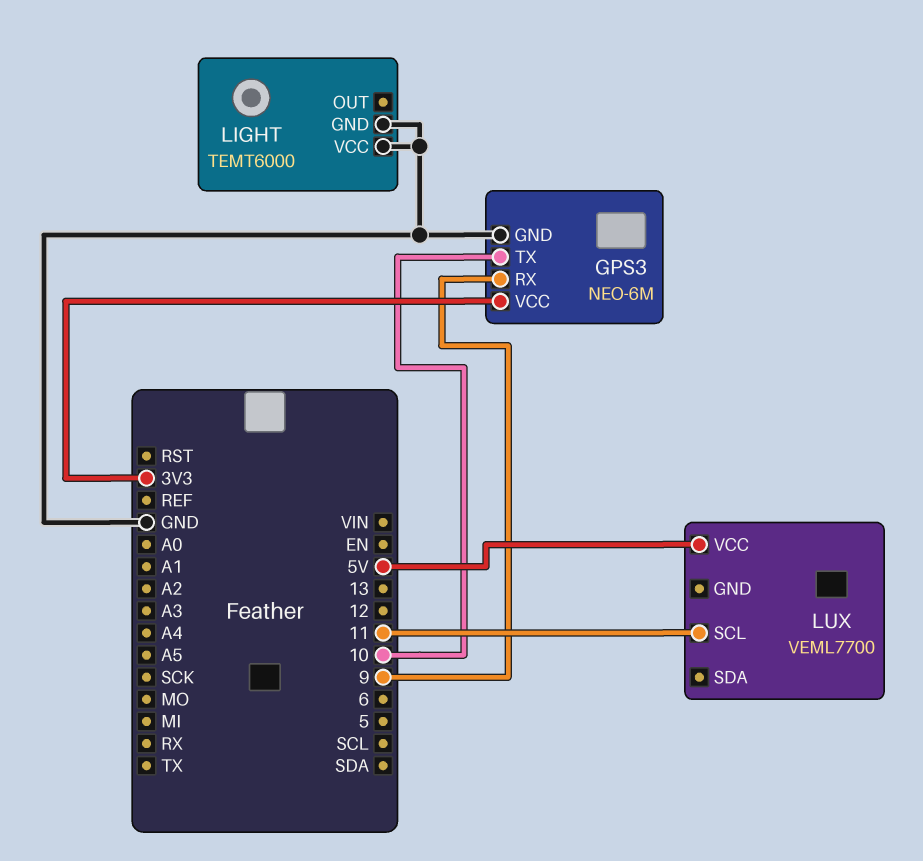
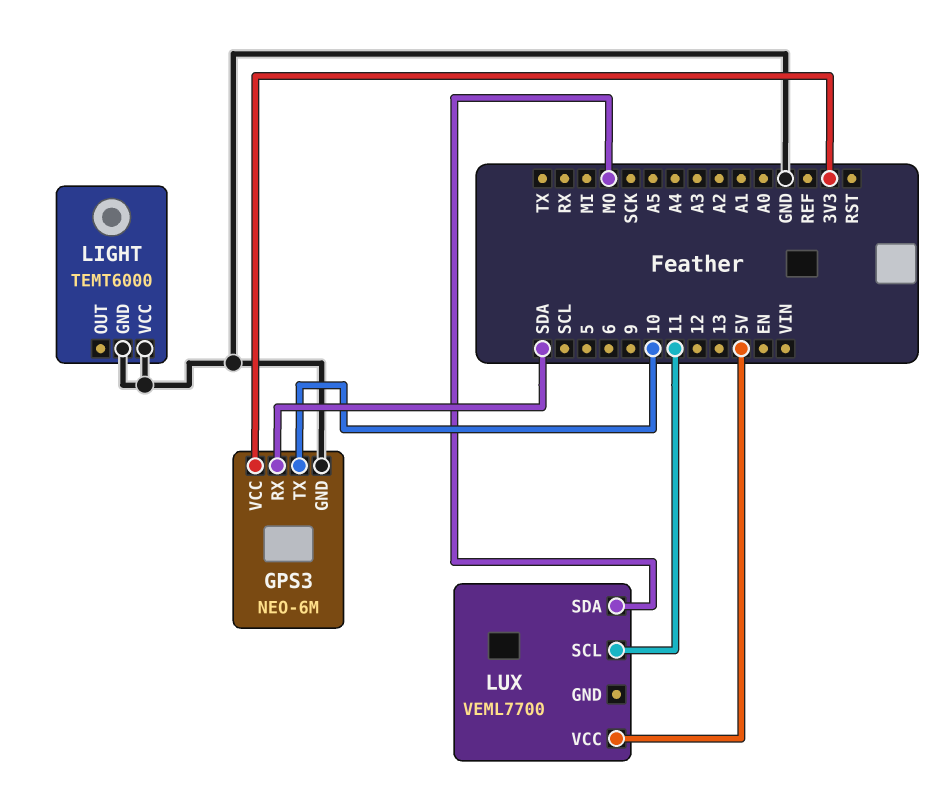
GPS3 pin RX: 9 -> SDA
LUX pin SDA: none -> MO

